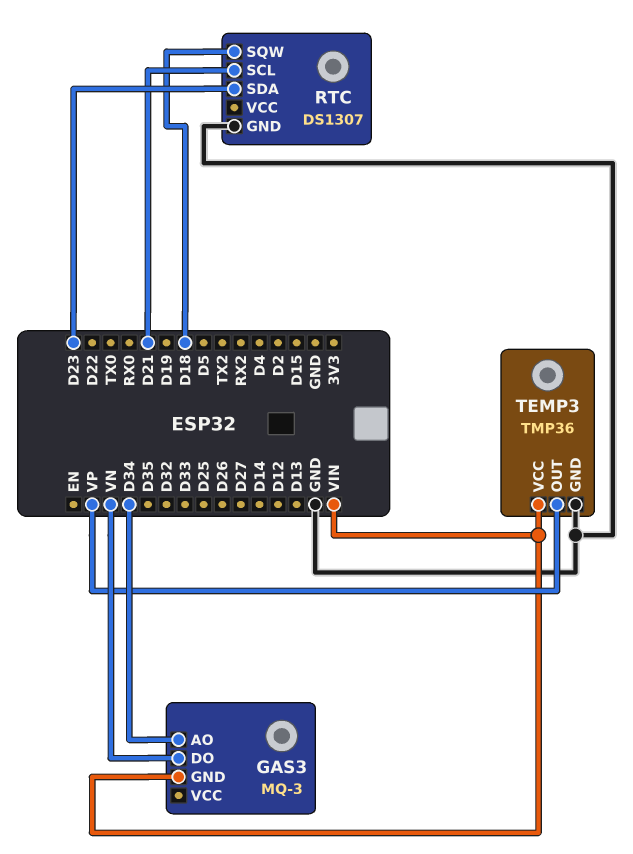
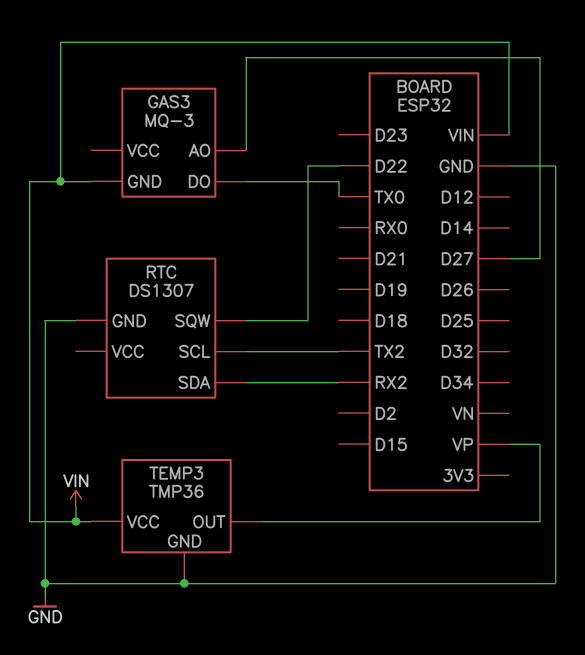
GAS3 pin AO: D34 -> D27
GAS3 pin DO: VN -> TX0
RTC pin SCL: D21 -> TX2
RTC pin SDA: D23 -> RX2
RTC pin SQW: D18 -> D22

